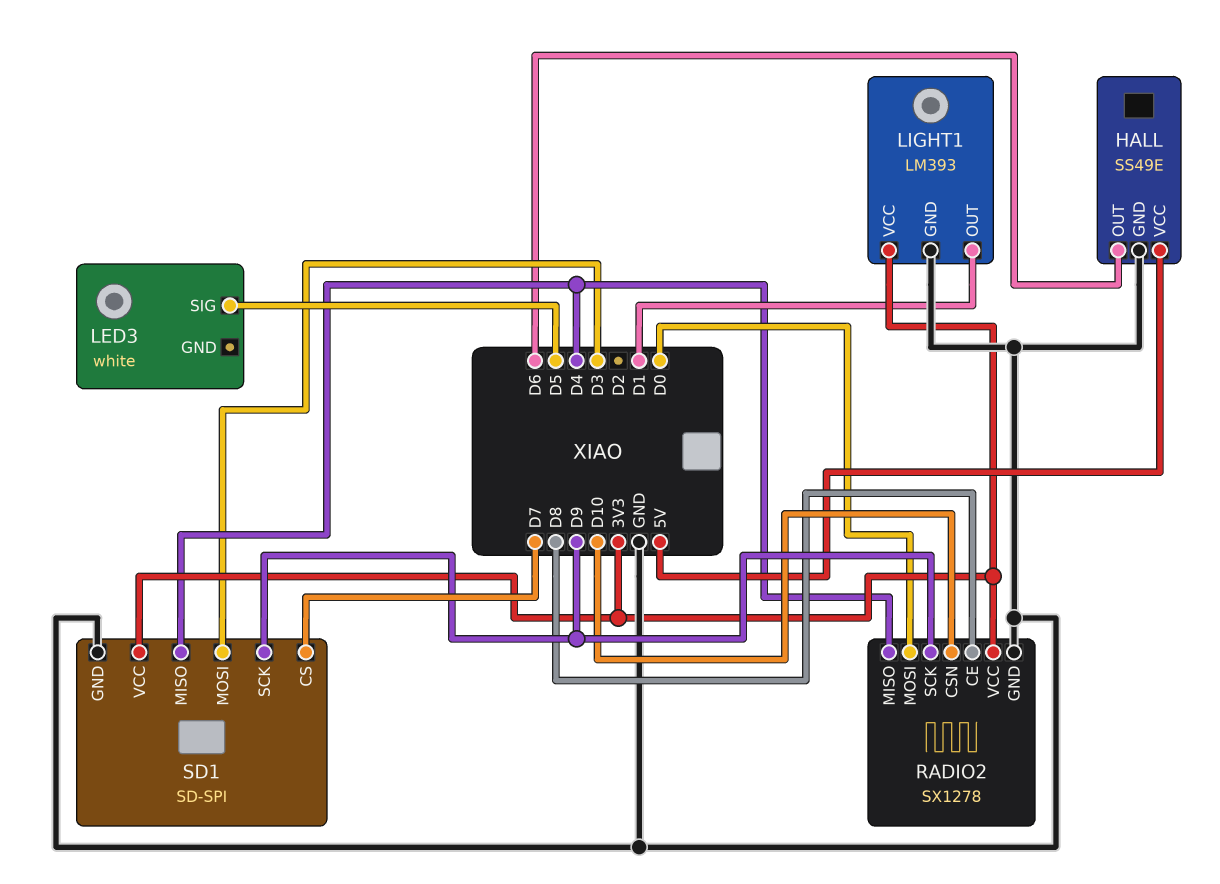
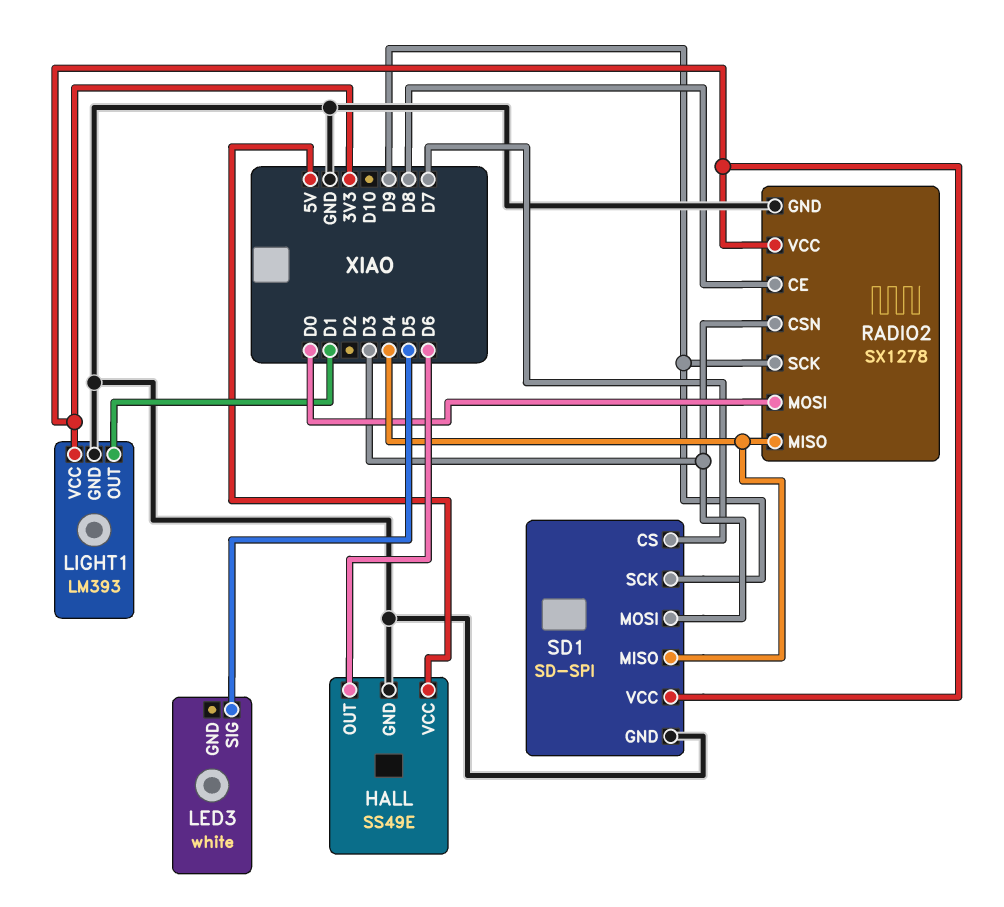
RADIO2 pin CSN: D10 -> D3

